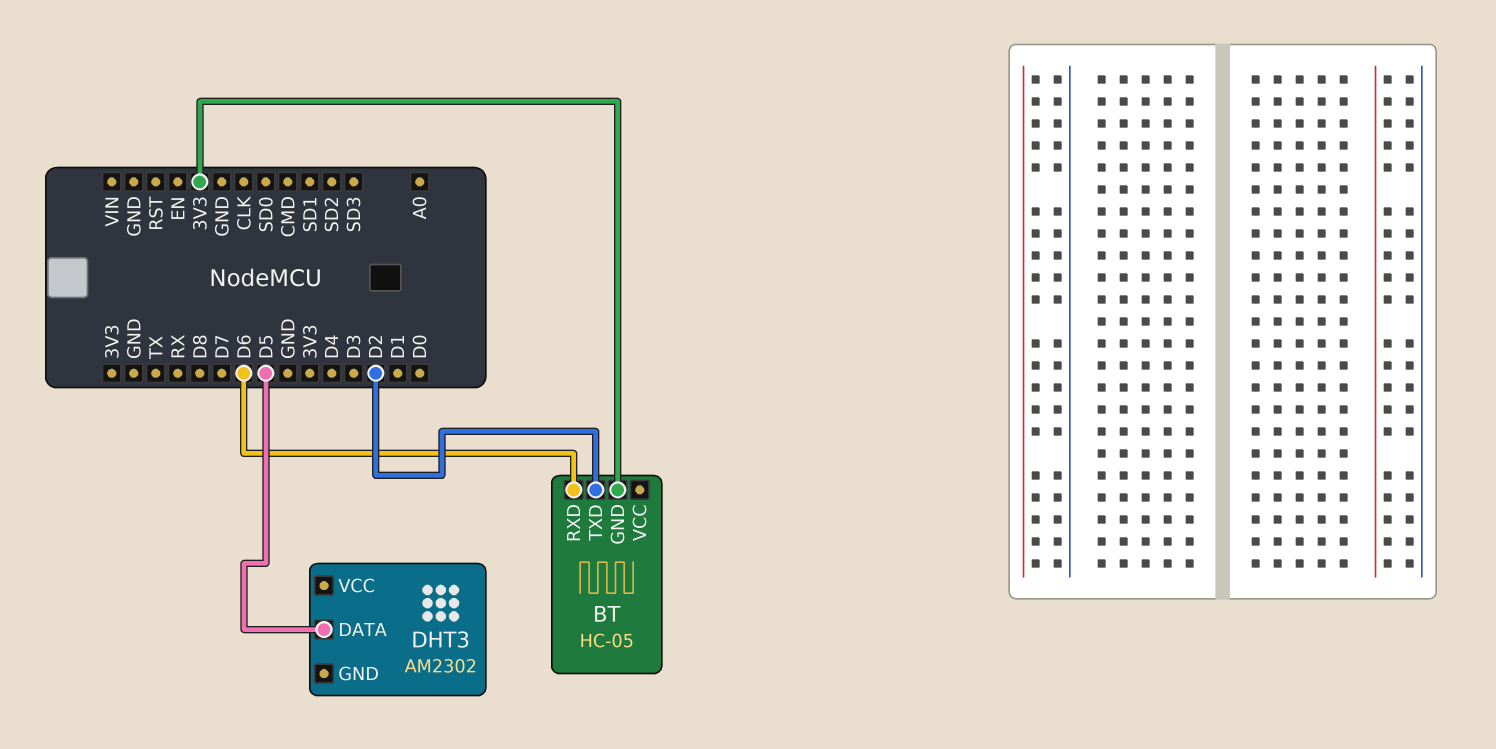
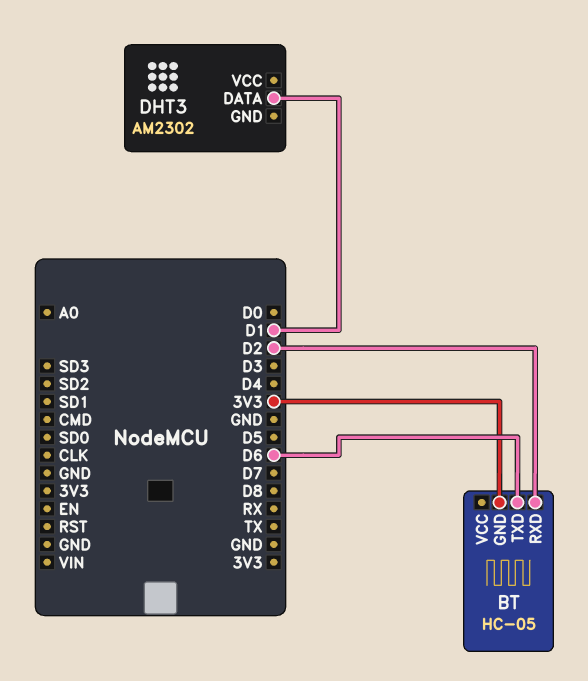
BT pin RXD: D6 -> D2
BT pin TXD: D2 -> D6
DHT3 pin DATA: D5 -> D1

